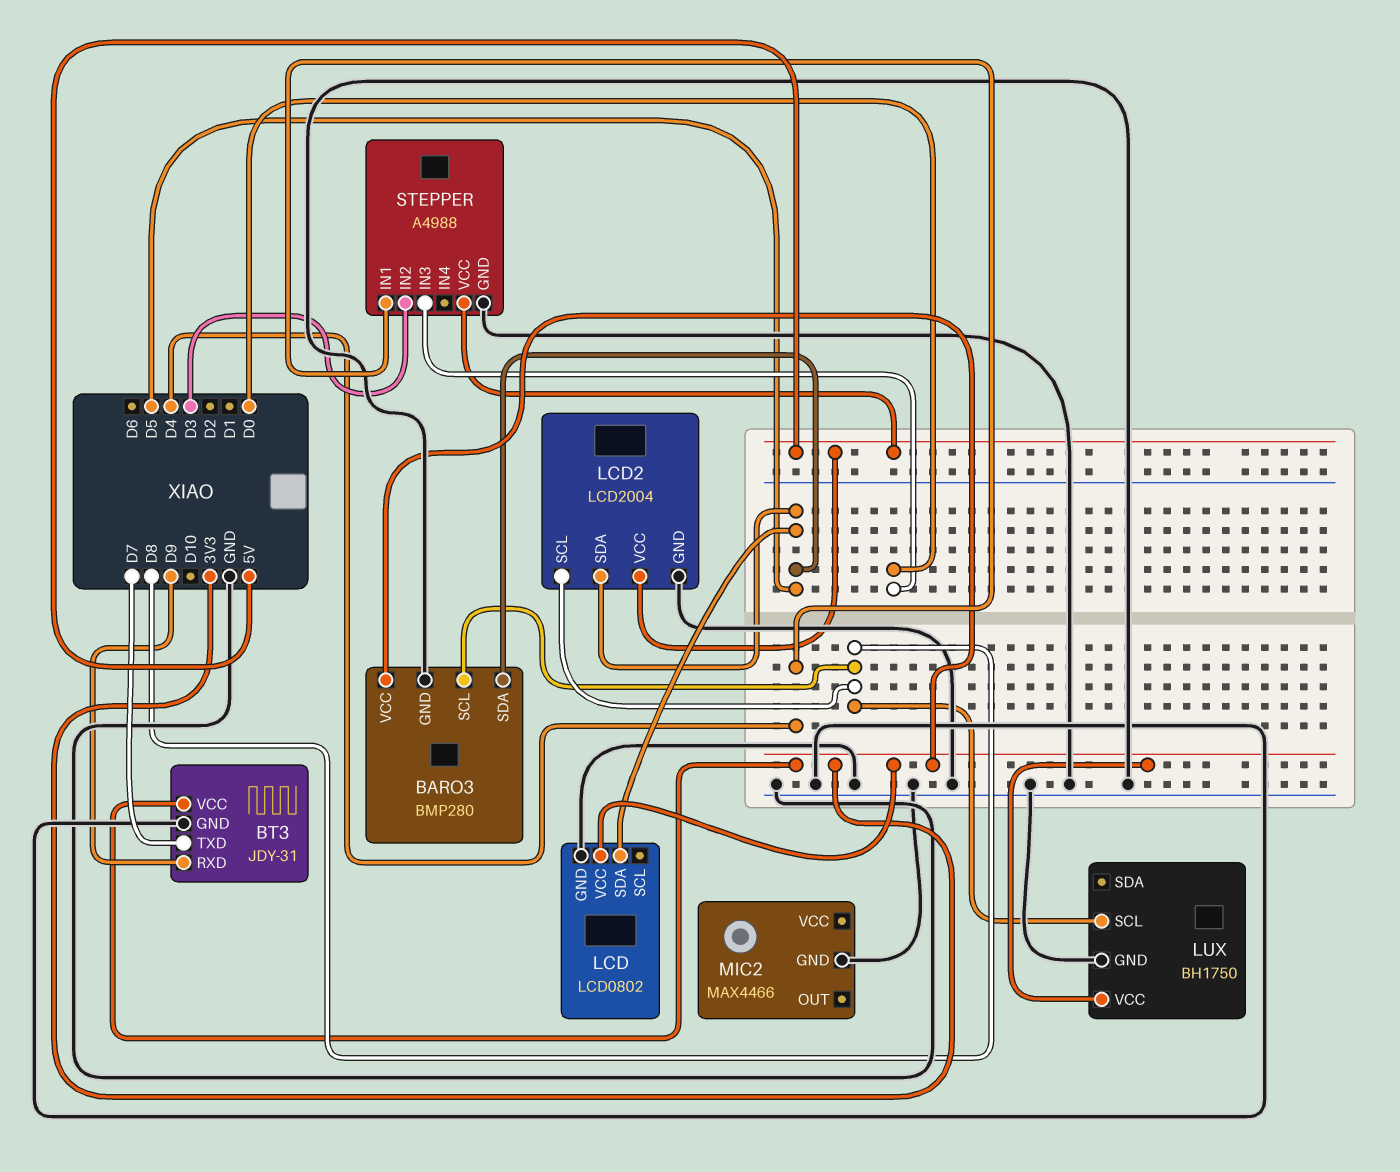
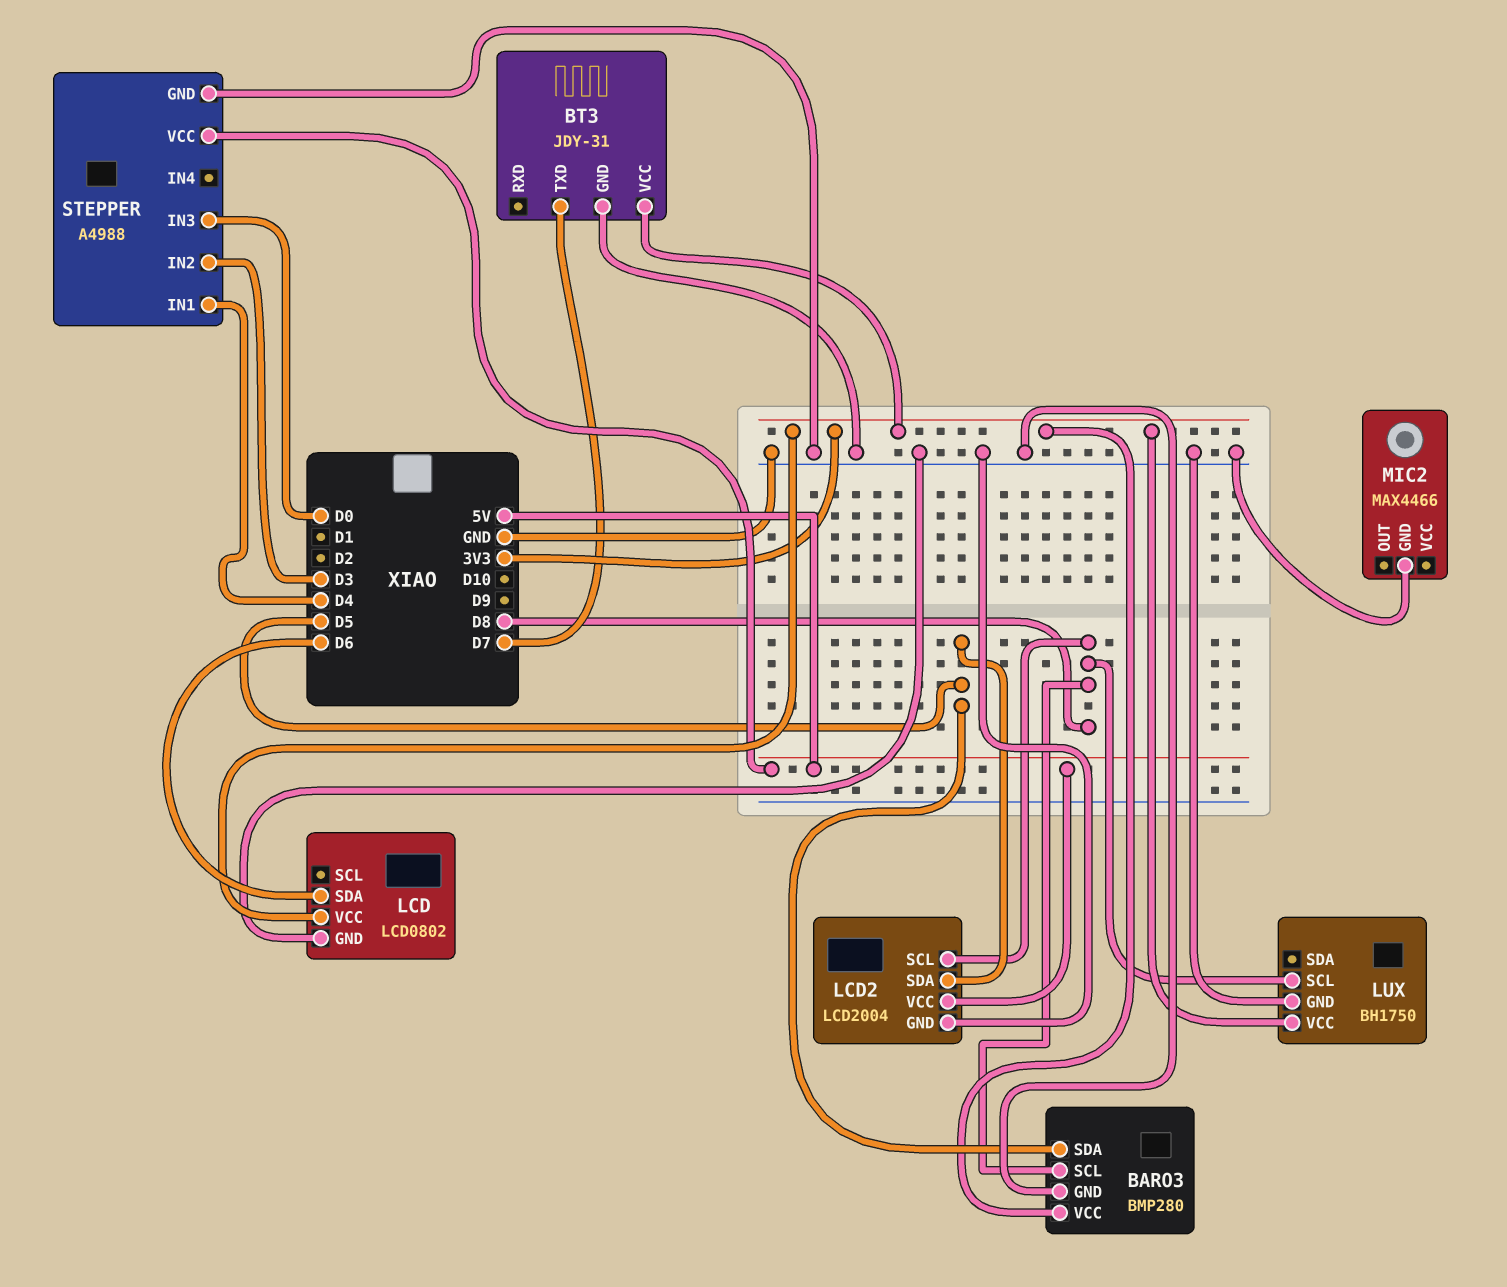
BT3 pin RXD: D9 -> none
LCD pin SDA: D5 -> D6

